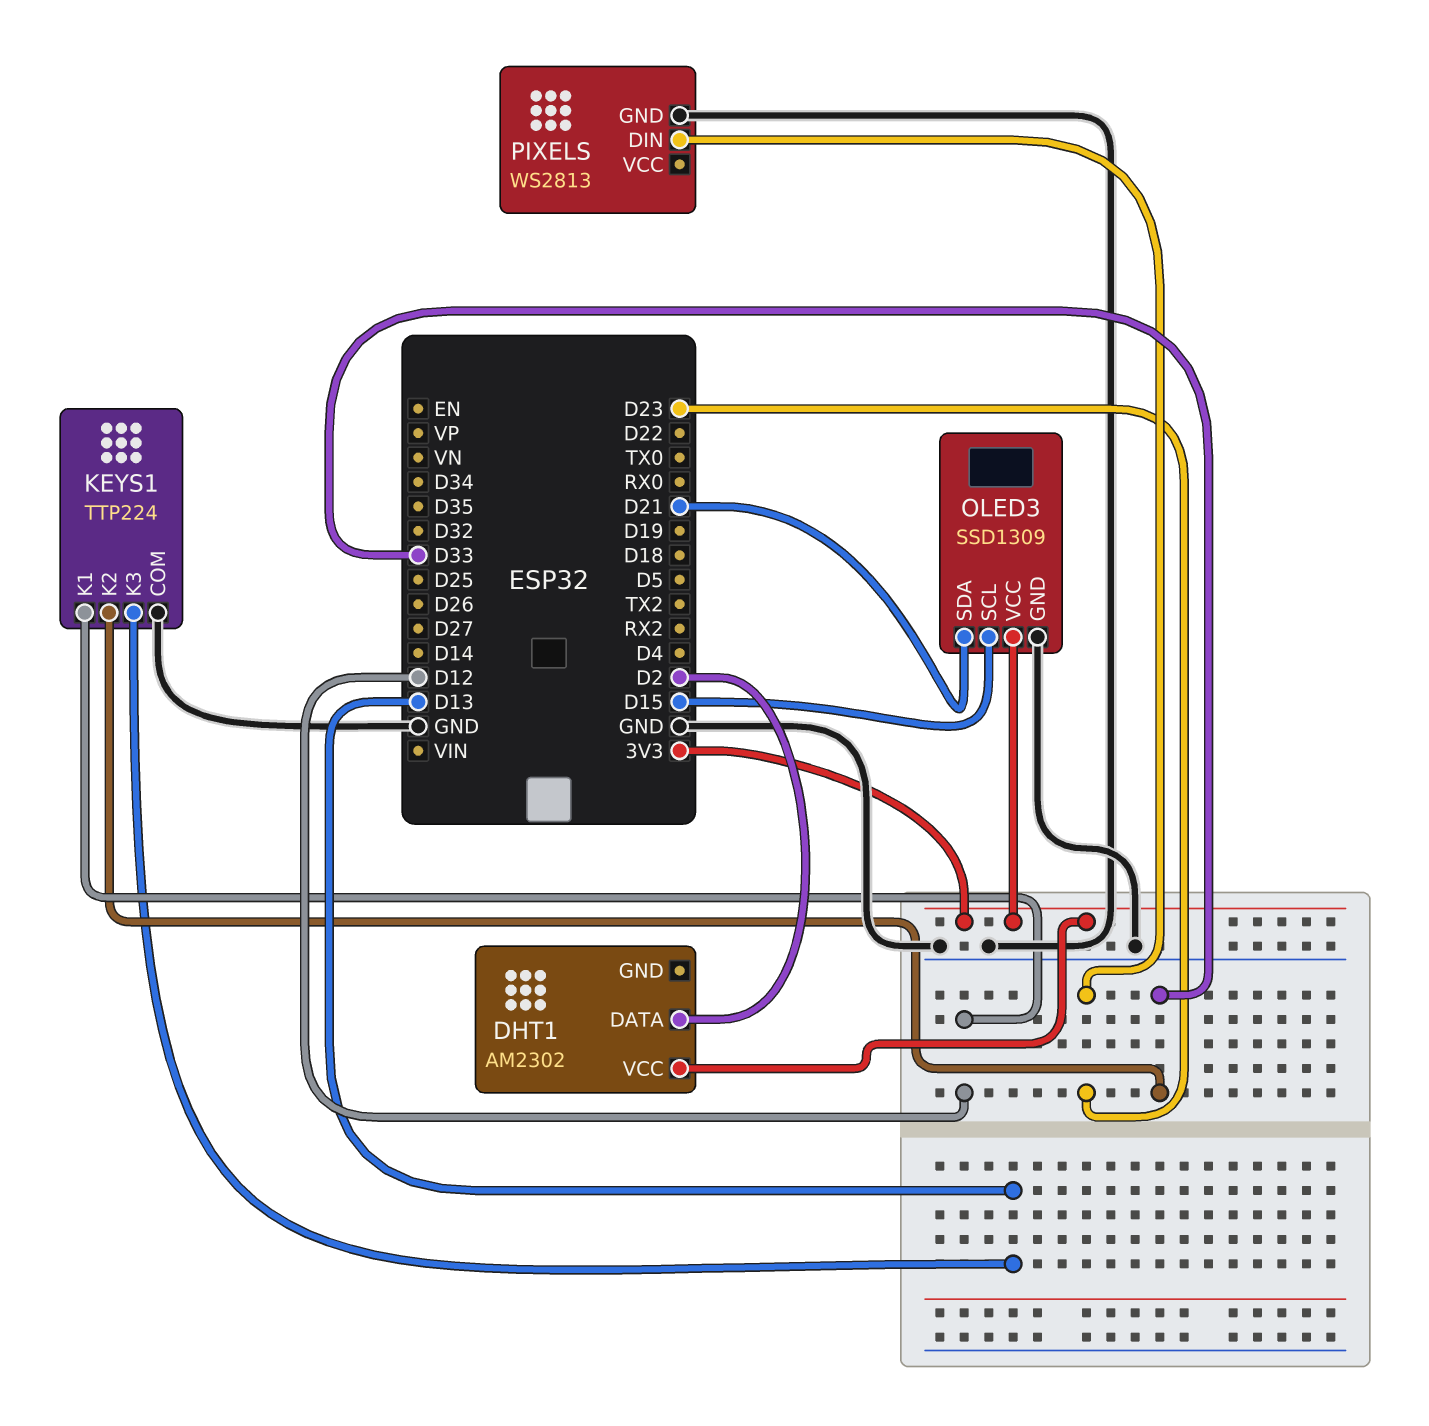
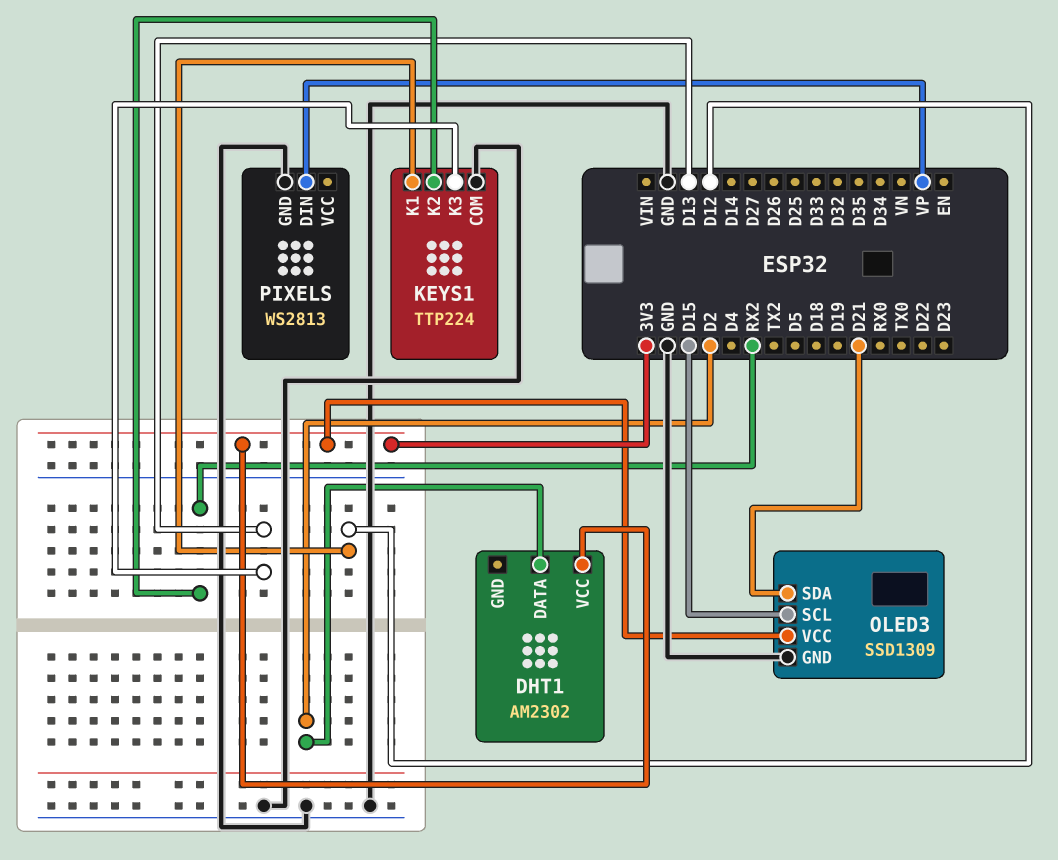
KEYS1 pin K2: D33 -> RX2
PIXELS pin DIN: D23 -> VP

